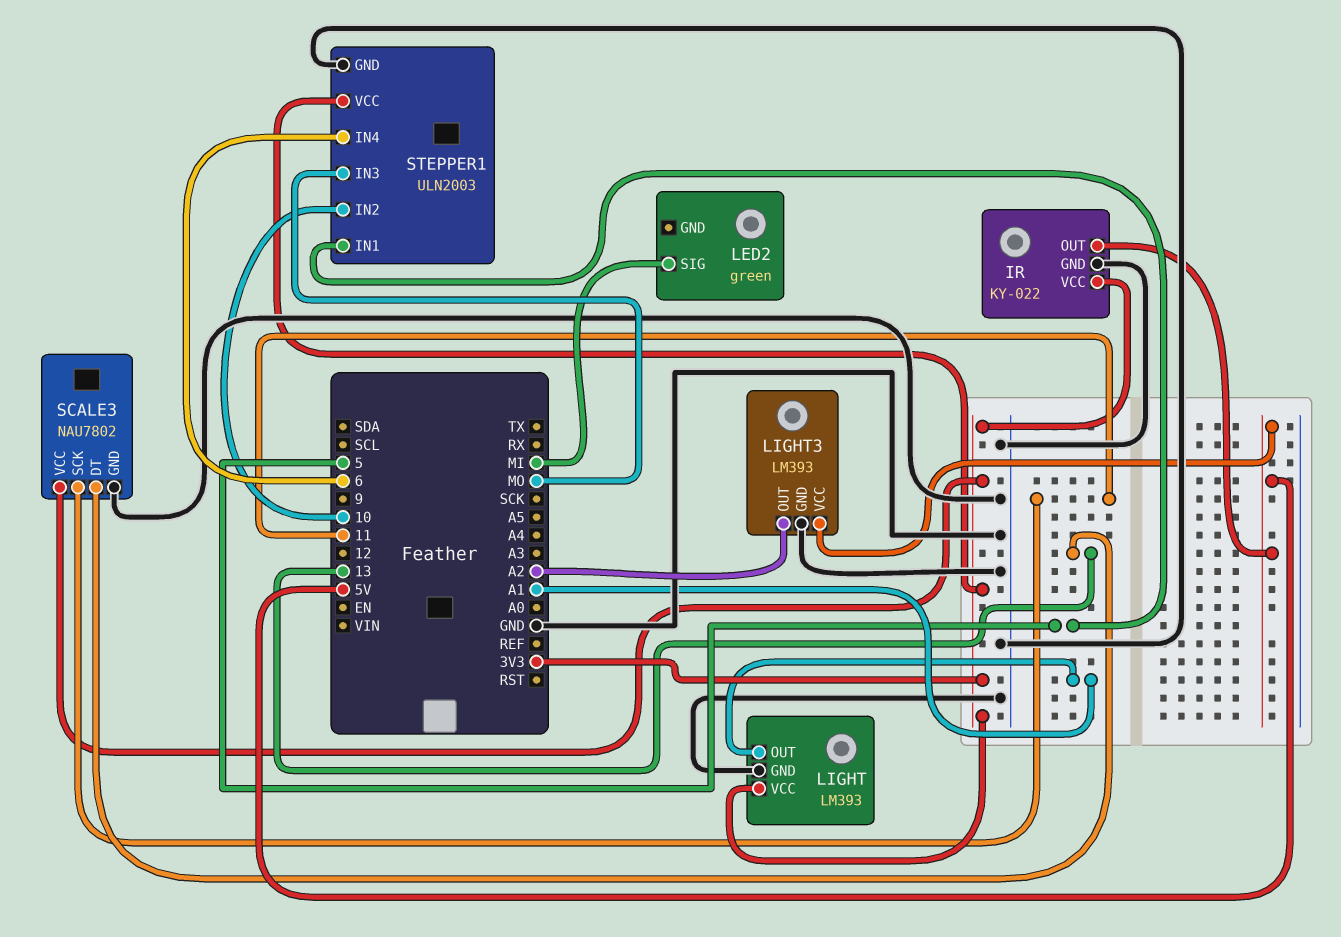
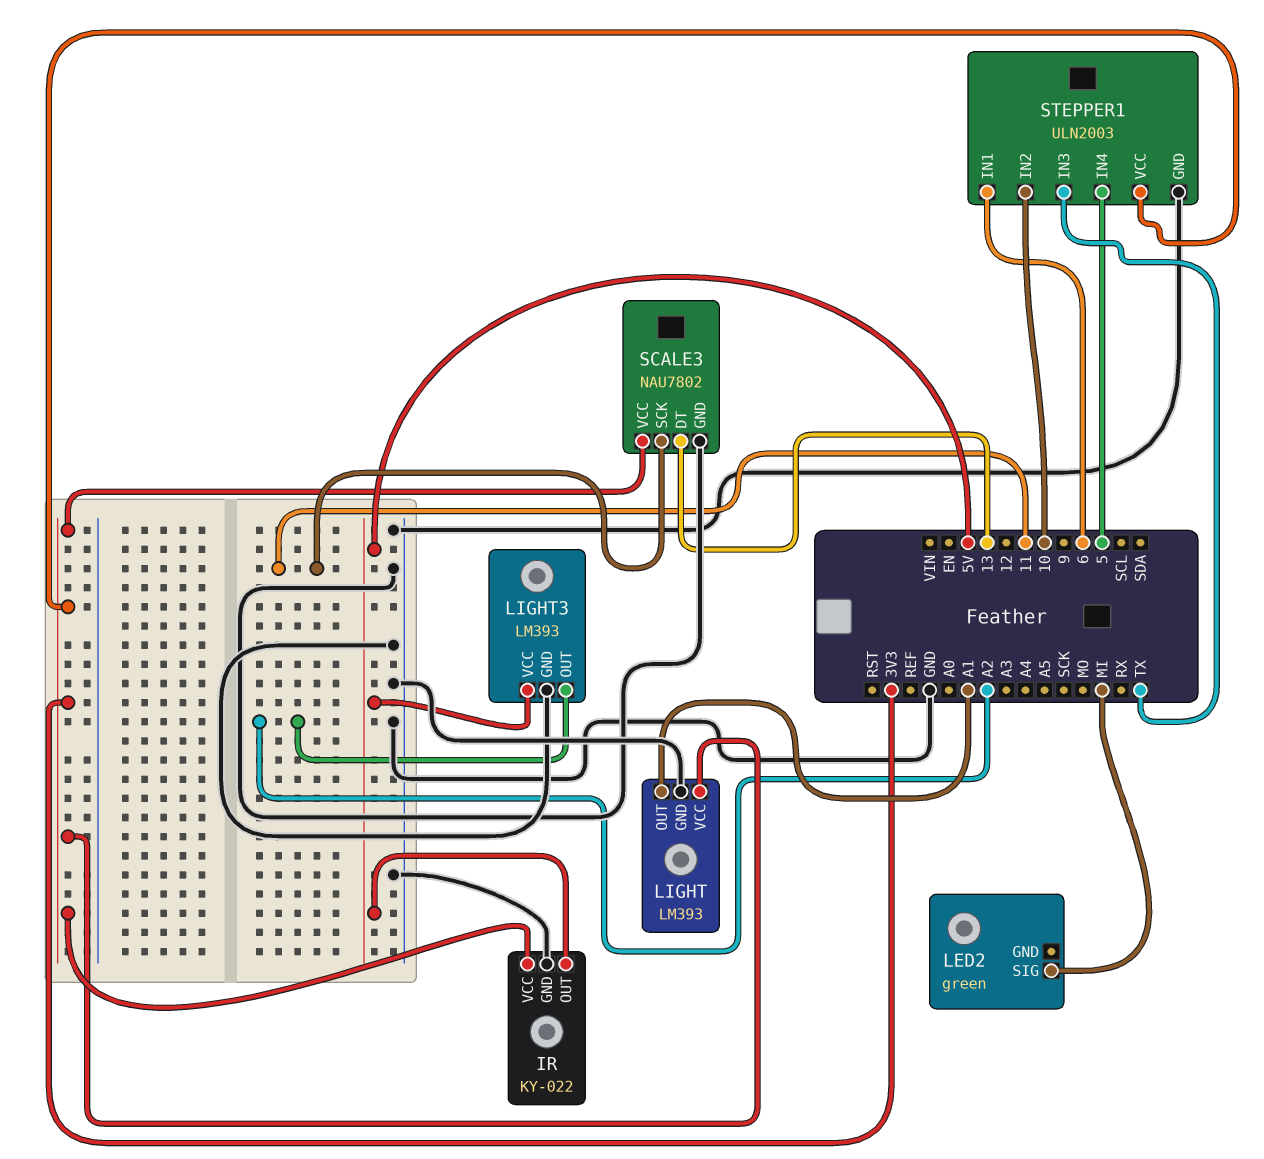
STEPPER1 pin IN1: 5 -> 6
STEPPER1 pin IN3: MO -> TX
STEPPER1 pin IN4: 6 -> 5

